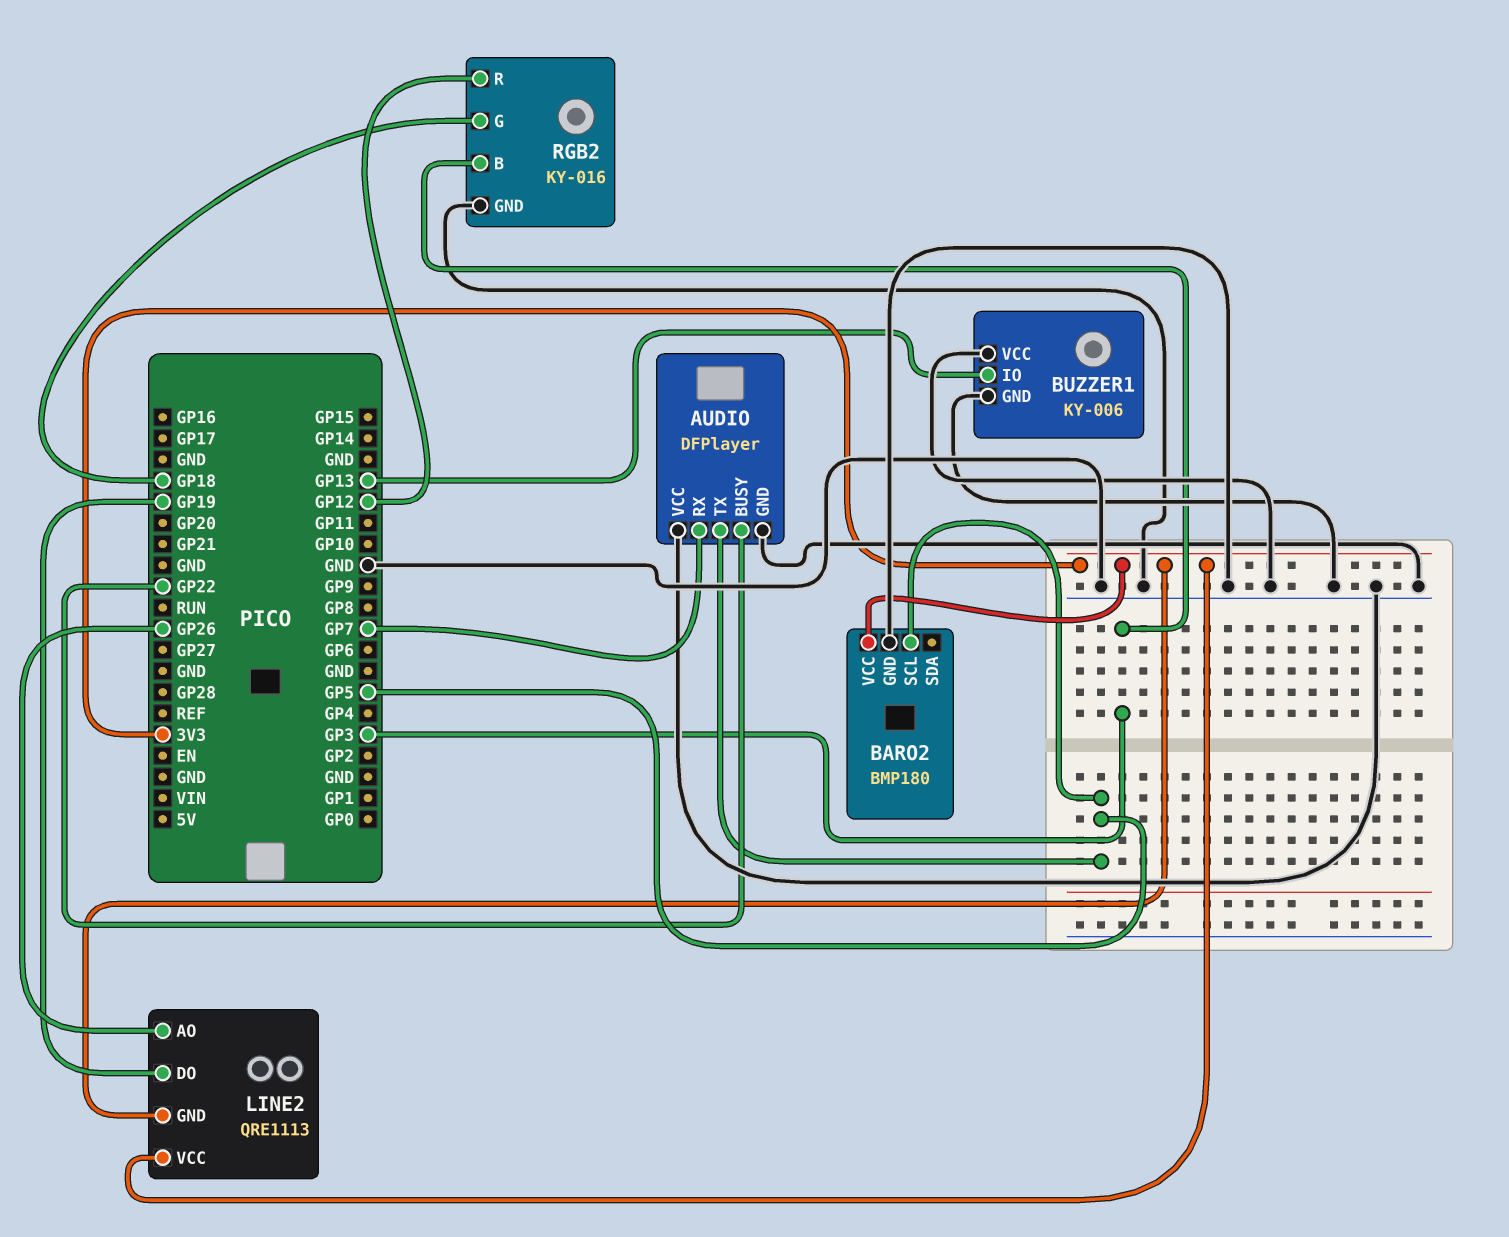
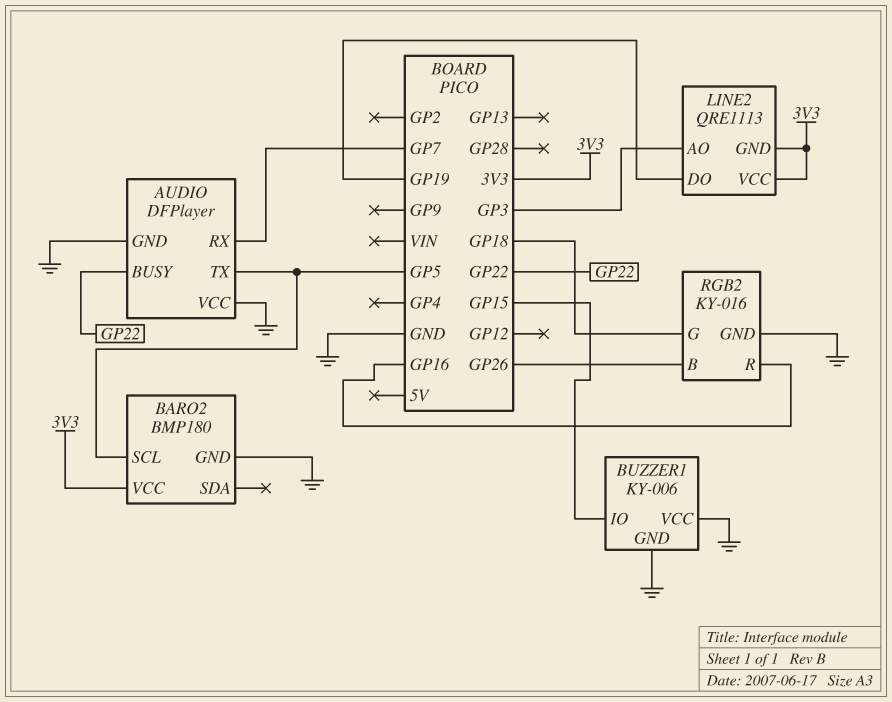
BUZZER1 pin IO: GP13 -> GP15
LINE2 pin AO: GP26 -> GP3
RGB2 pin B: GP3 -> GP26
RGB2 pin R: GP12 -> GP16

